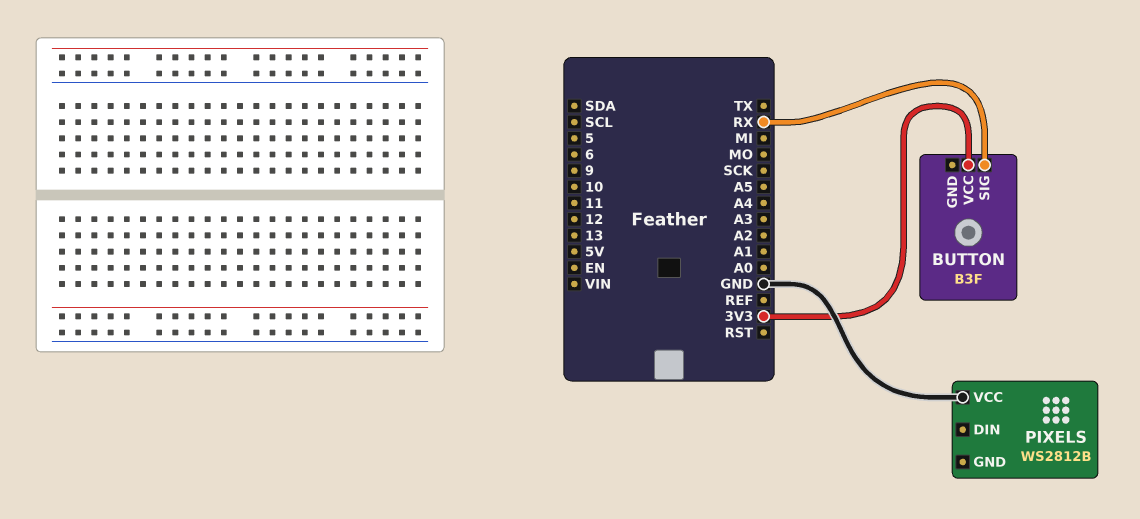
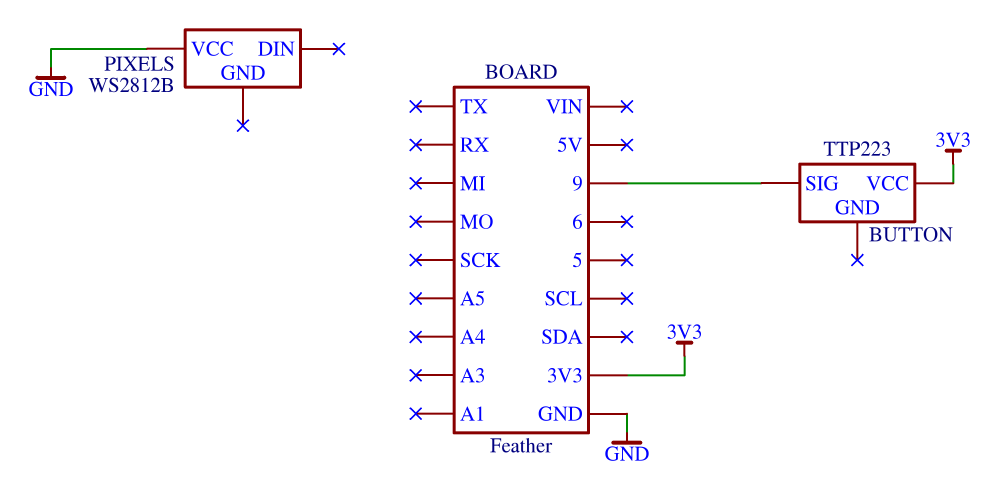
BUTTON: B3F -> TTP223
BUTTON pin SIG: RX -> 9

